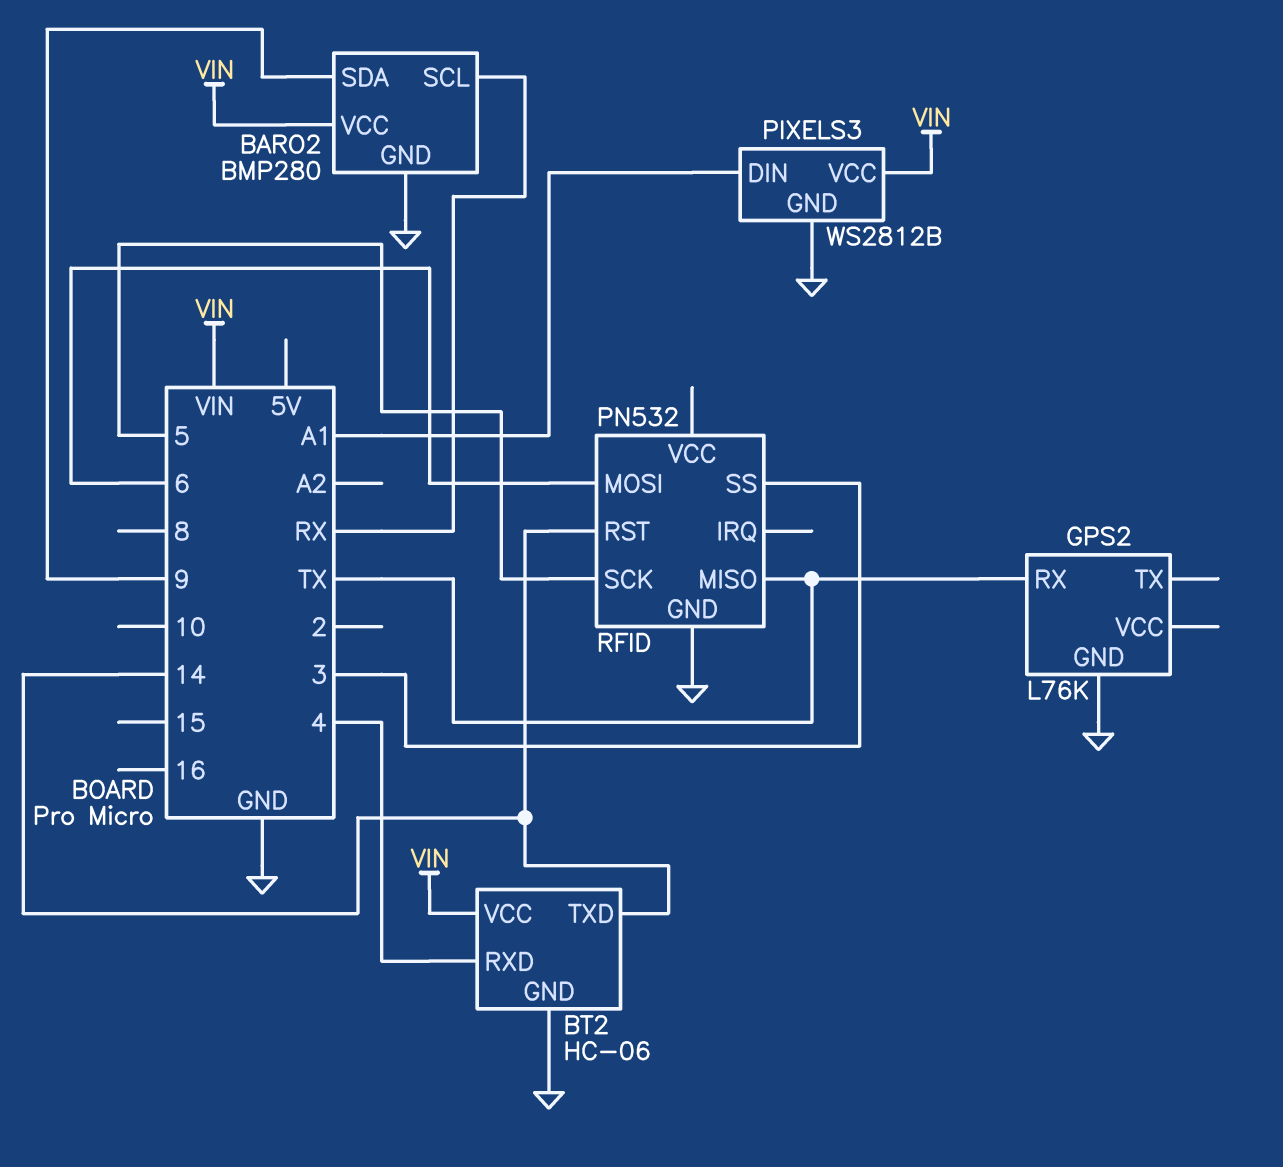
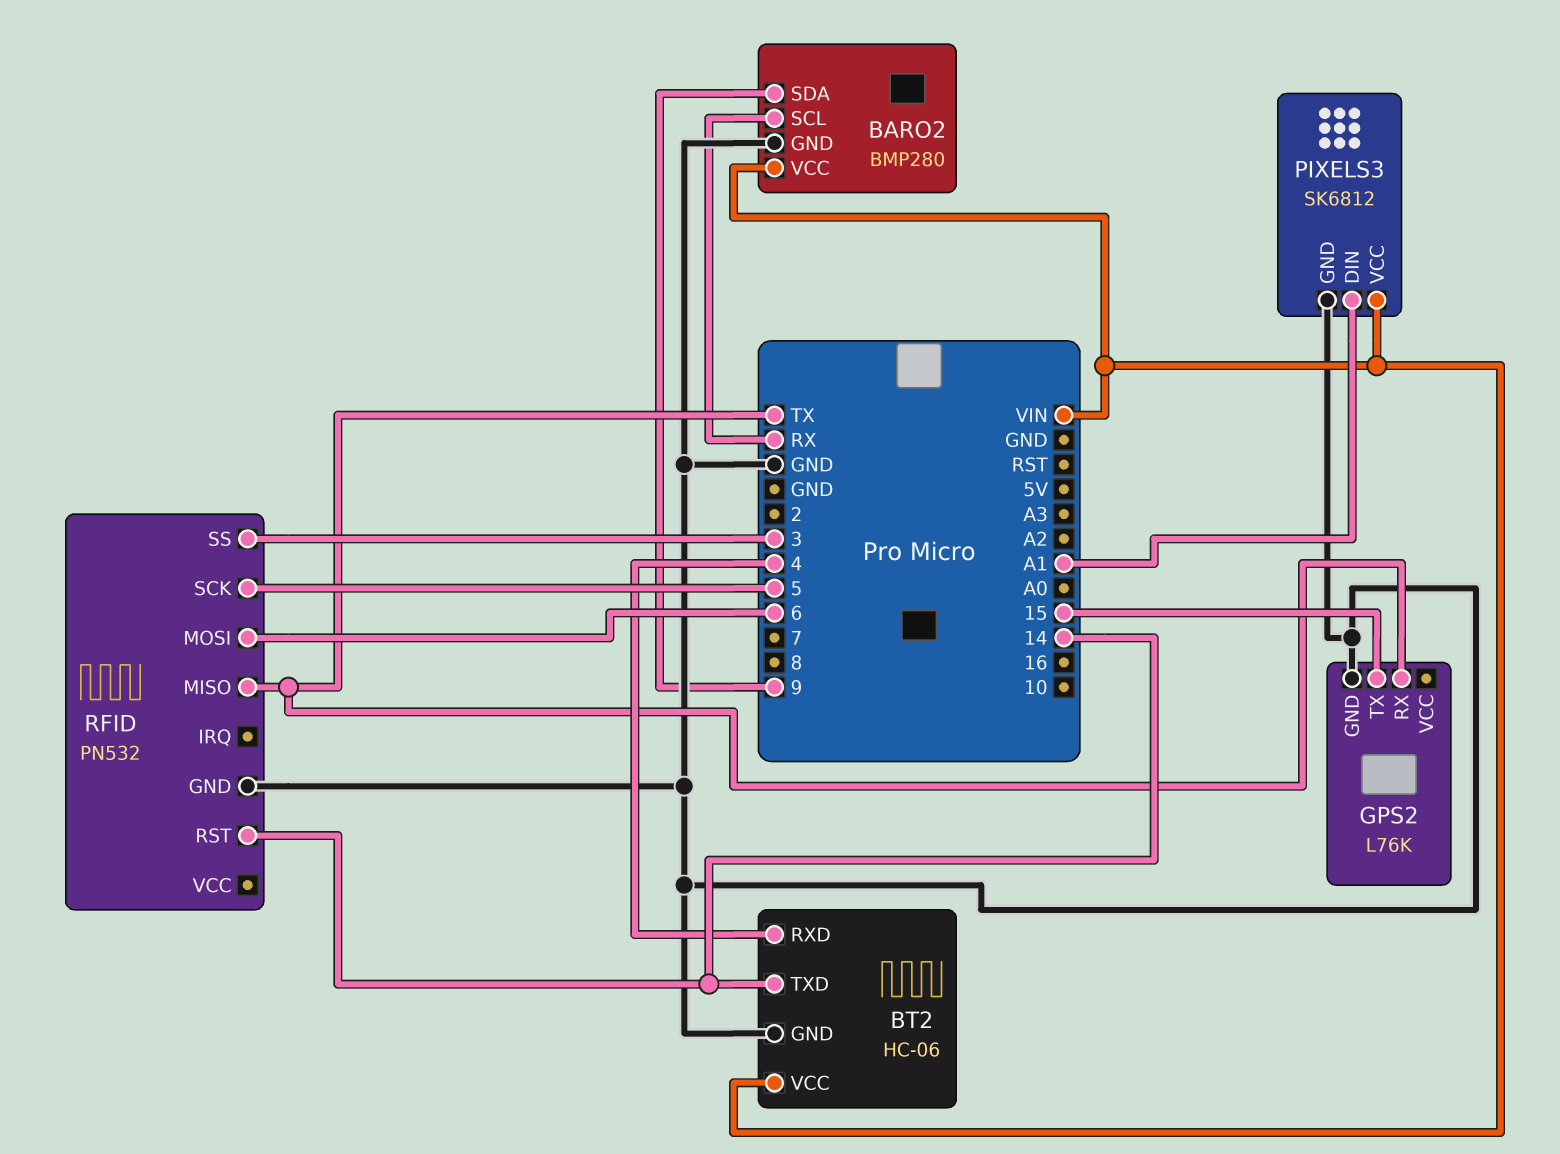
GPS2 pin TX: none -> 15
PIXELS3: WS2812B -> SK6812

